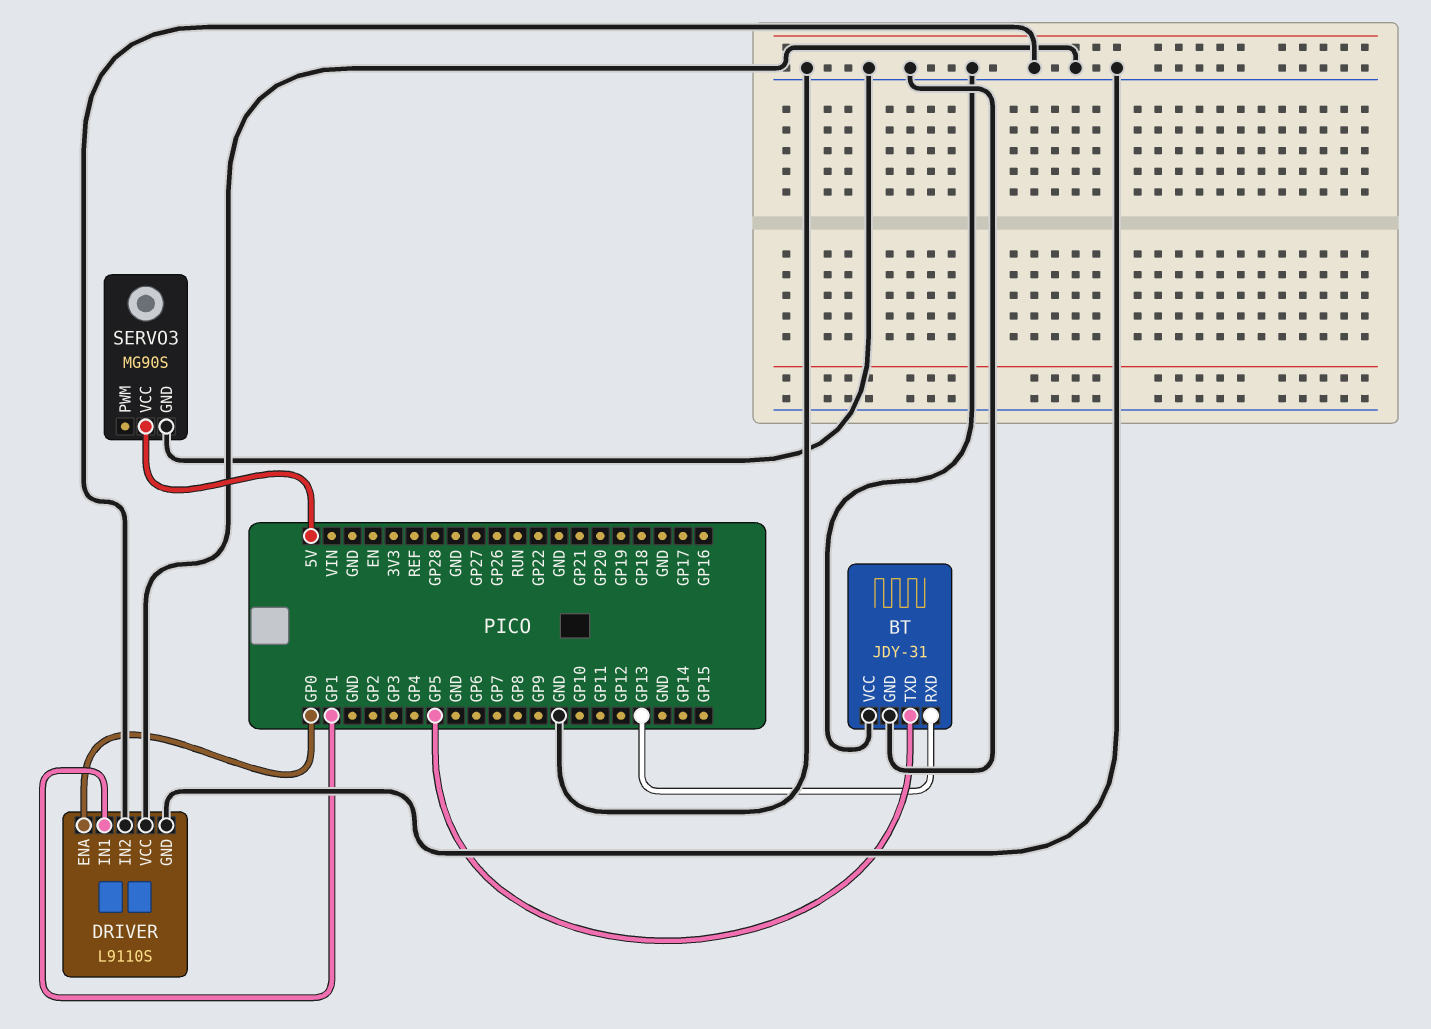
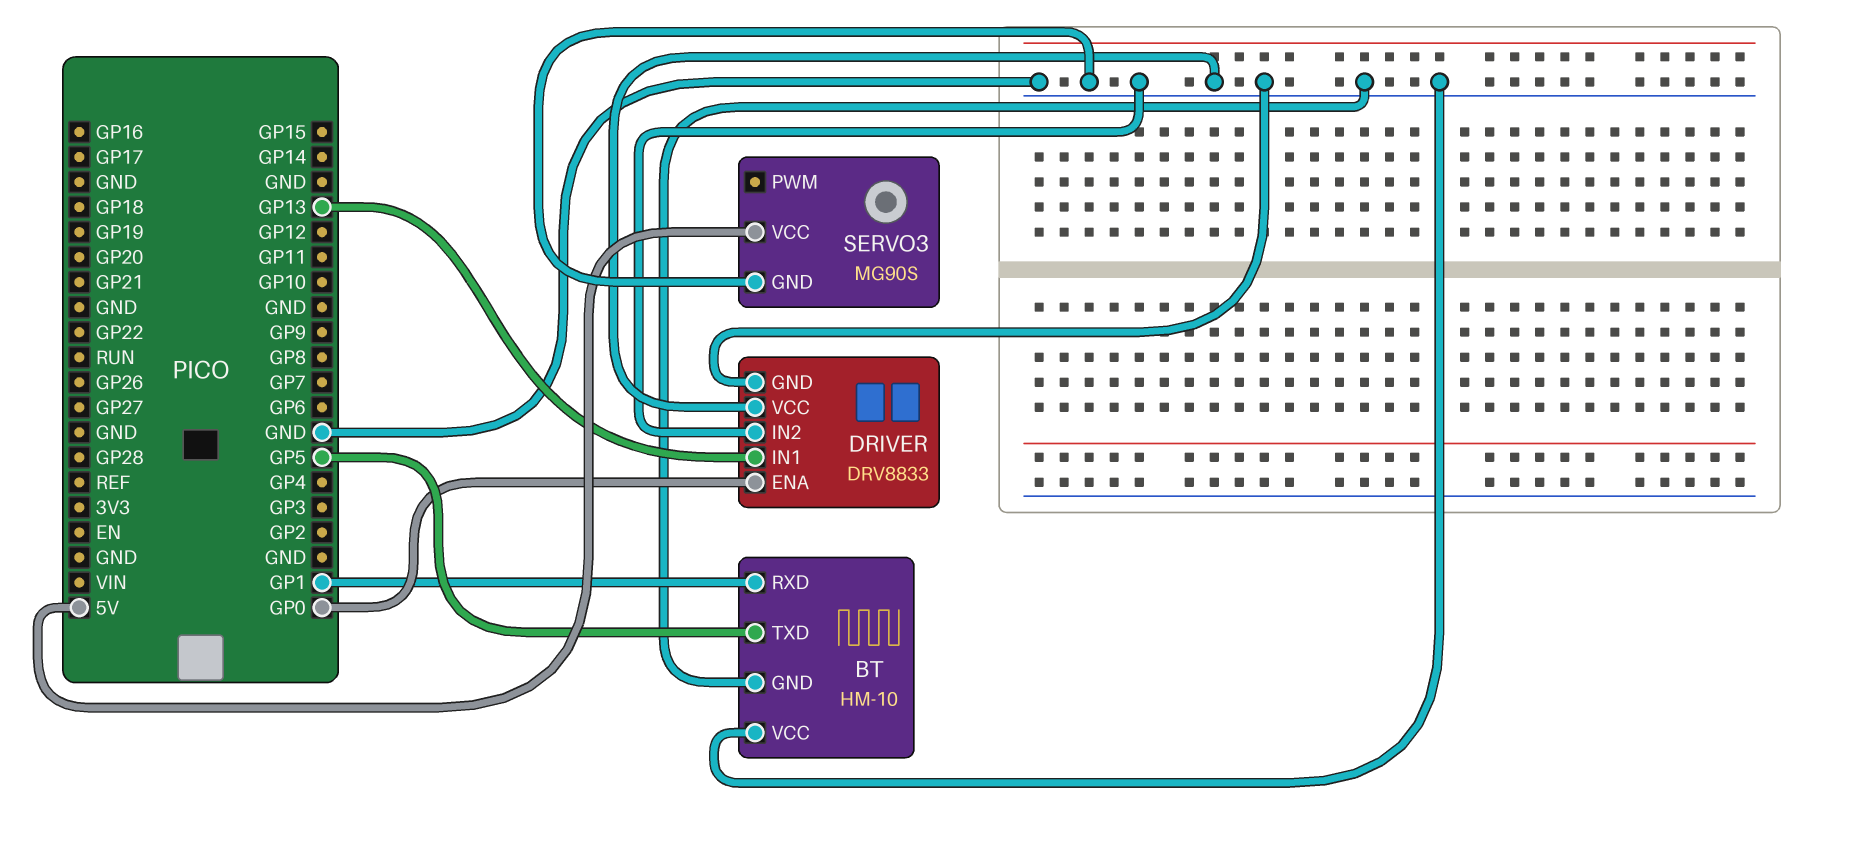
BT: JDY-31 -> HM-10
BT pin RXD: GP13 -> GP1
DRIVER: L9110S -> DRV8833
DRIVER pin IN1: GP1 -> GP13

